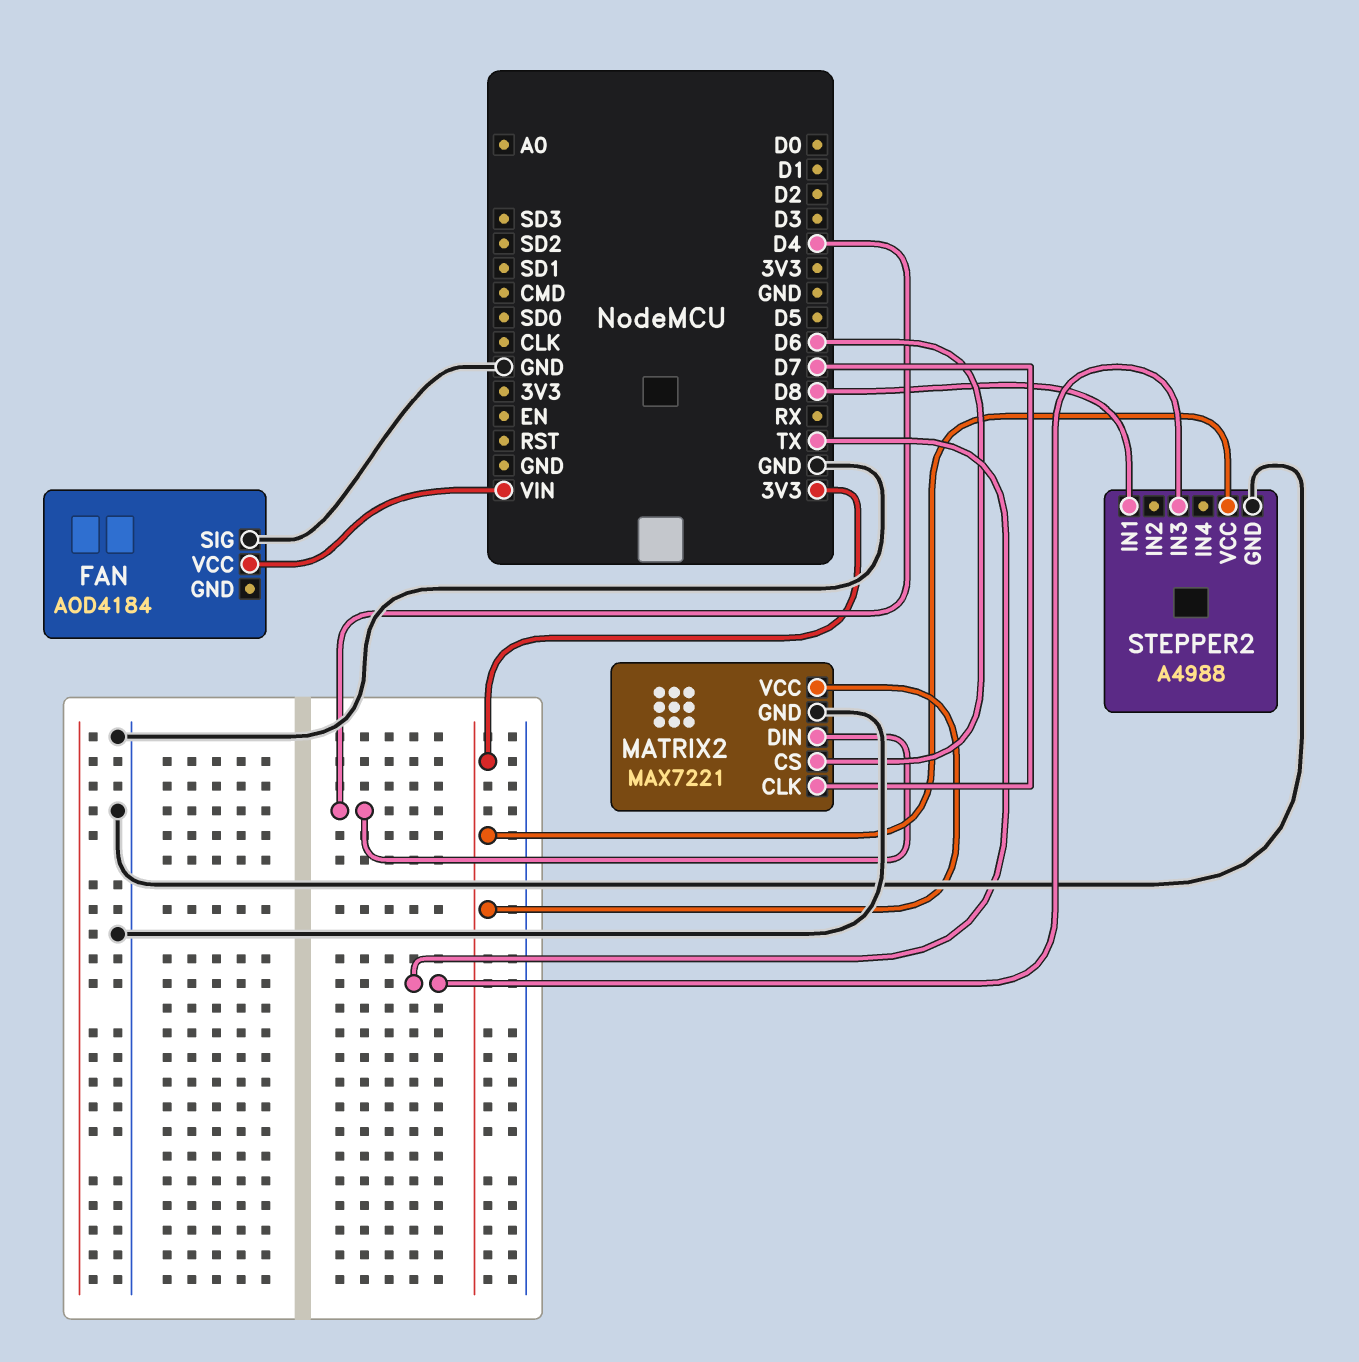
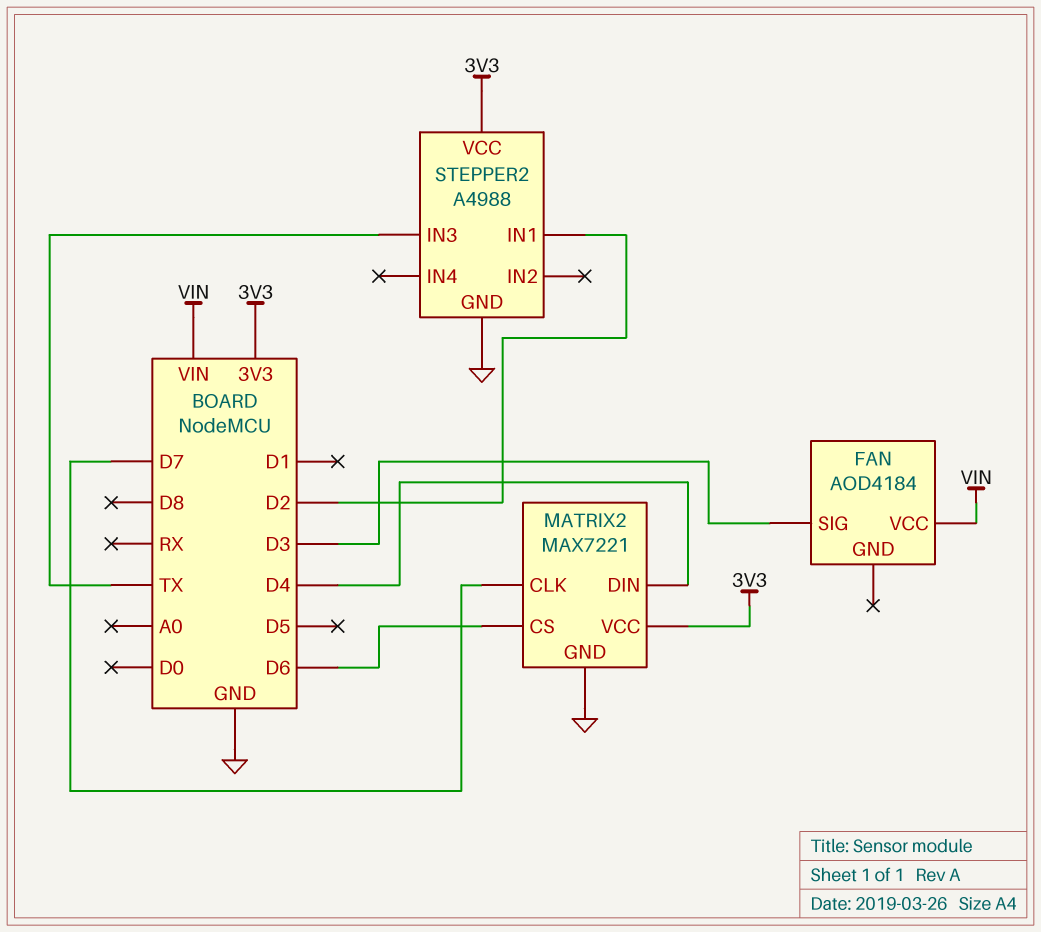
FAN pin SIG: GND -> D3
STEPPER2 pin IN1: D8 -> D2

